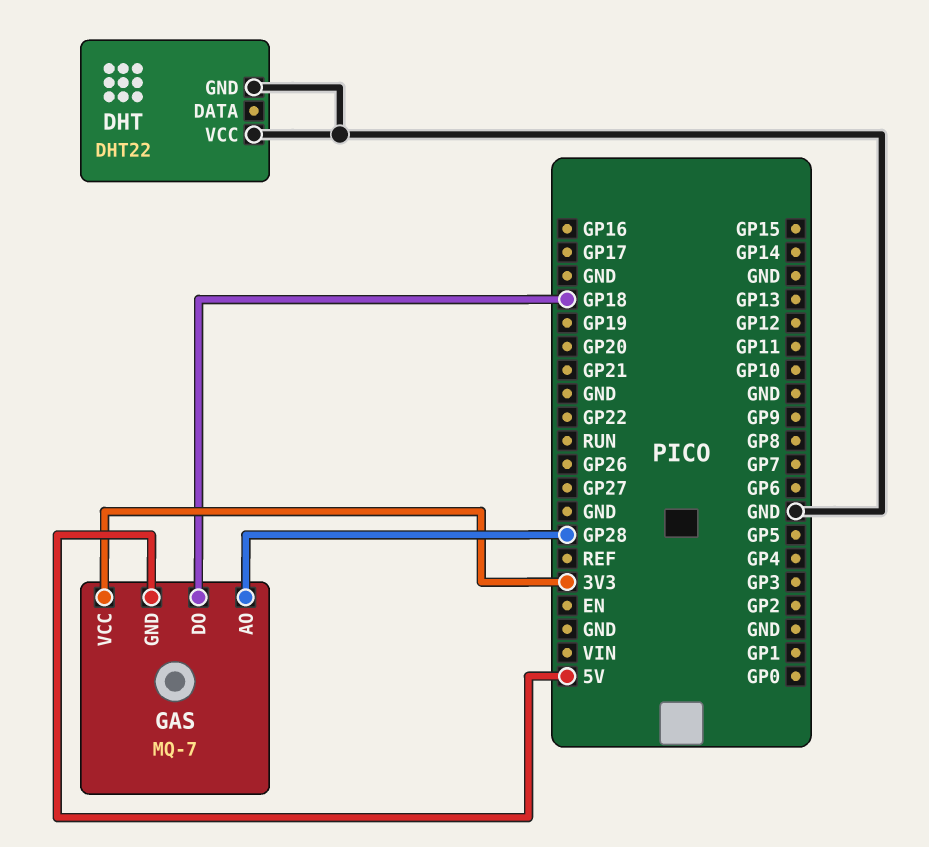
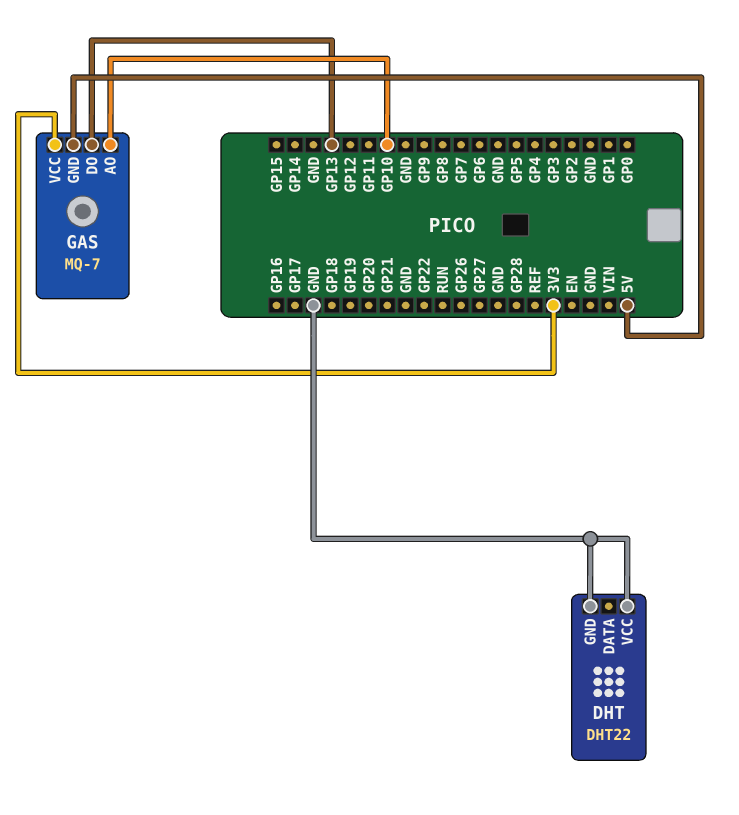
GAS pin AO: GP28 -> GP10
GAS pin DO: GP18 -> GP13

